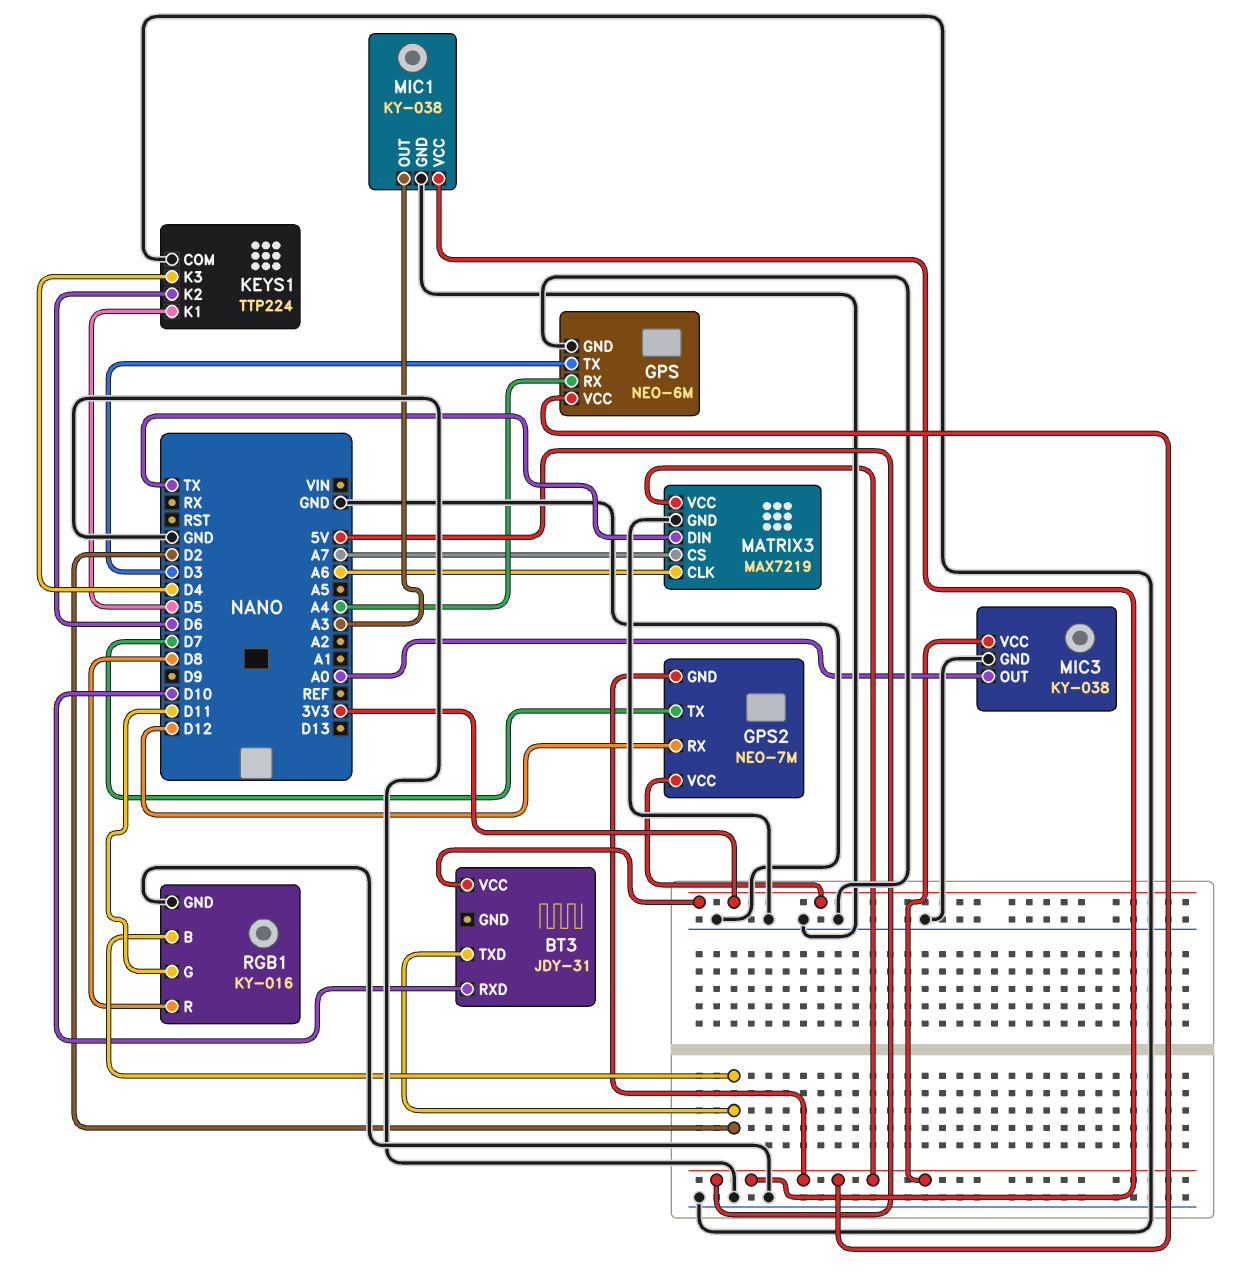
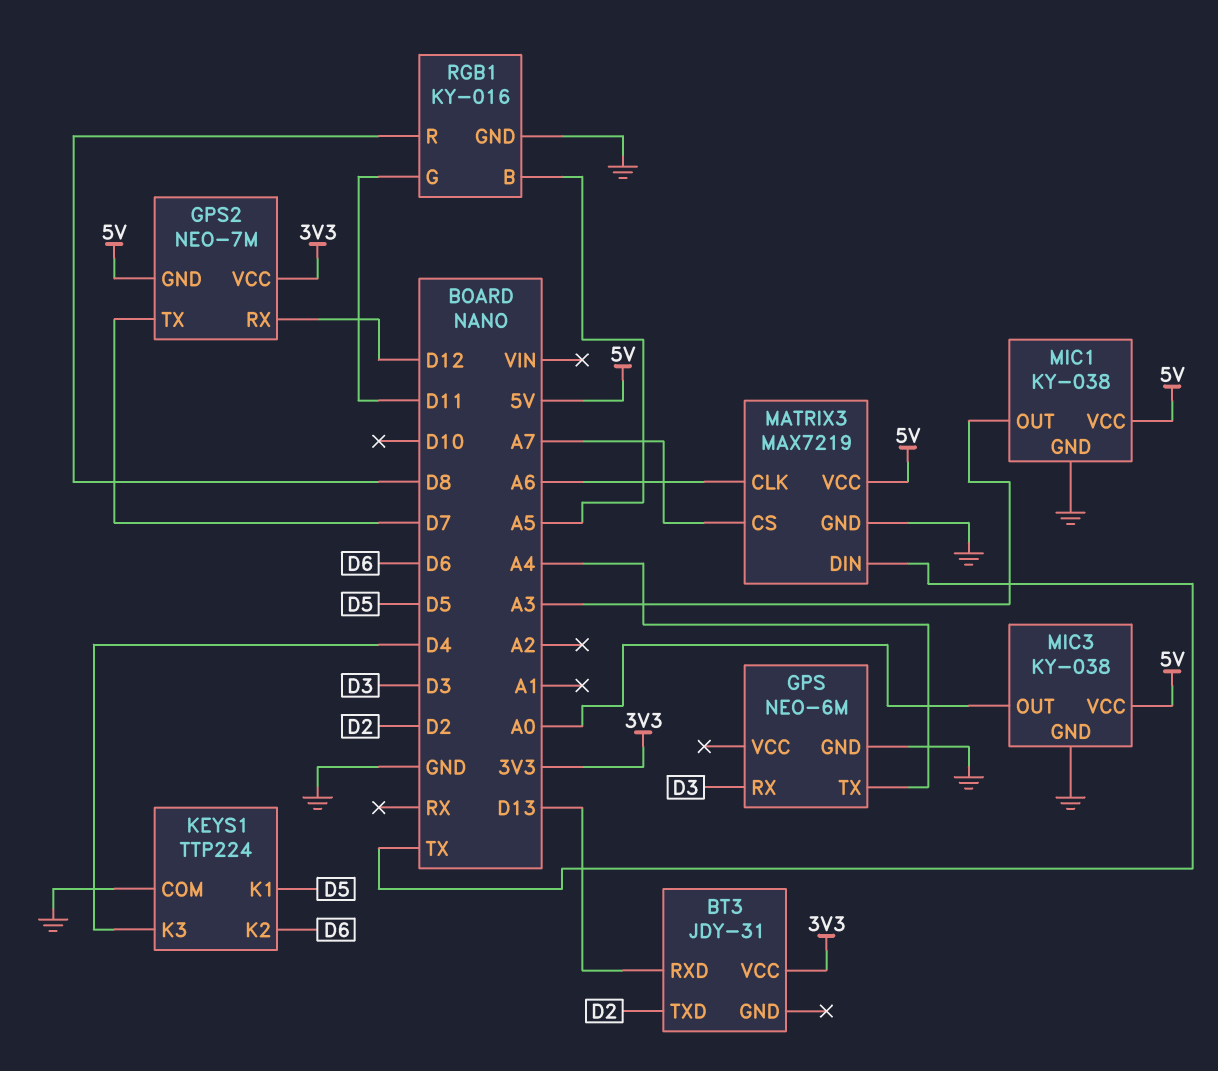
BT3 pin RXD: D10 -> D13
GPS pin RX: A4 -> D3
GPS pin TX: D3 -> A4
GPS pin VCC: 5V -> none
RGB1 pin B: D2 -> A5

